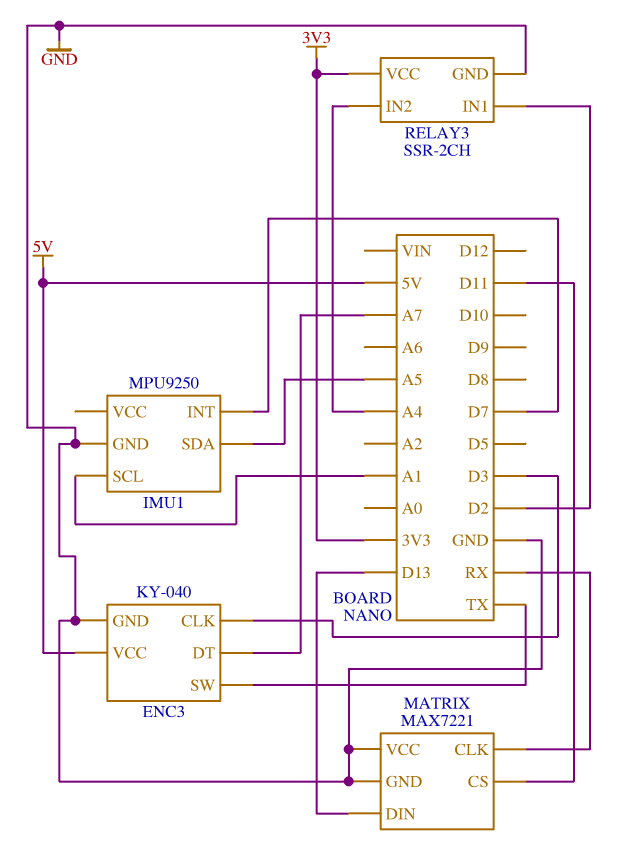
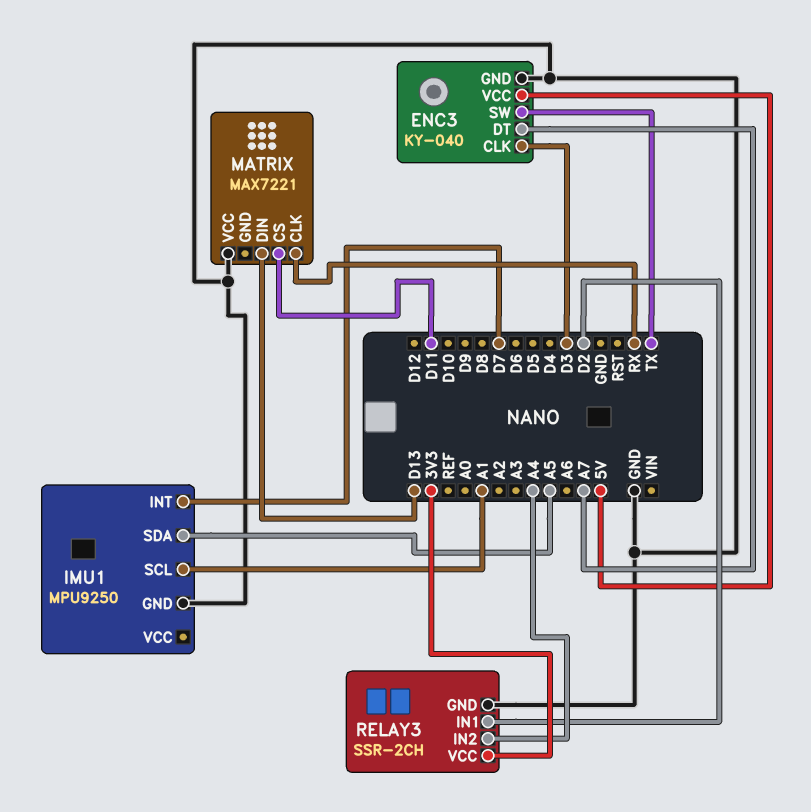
MATRIX pin GND: GND -> none

